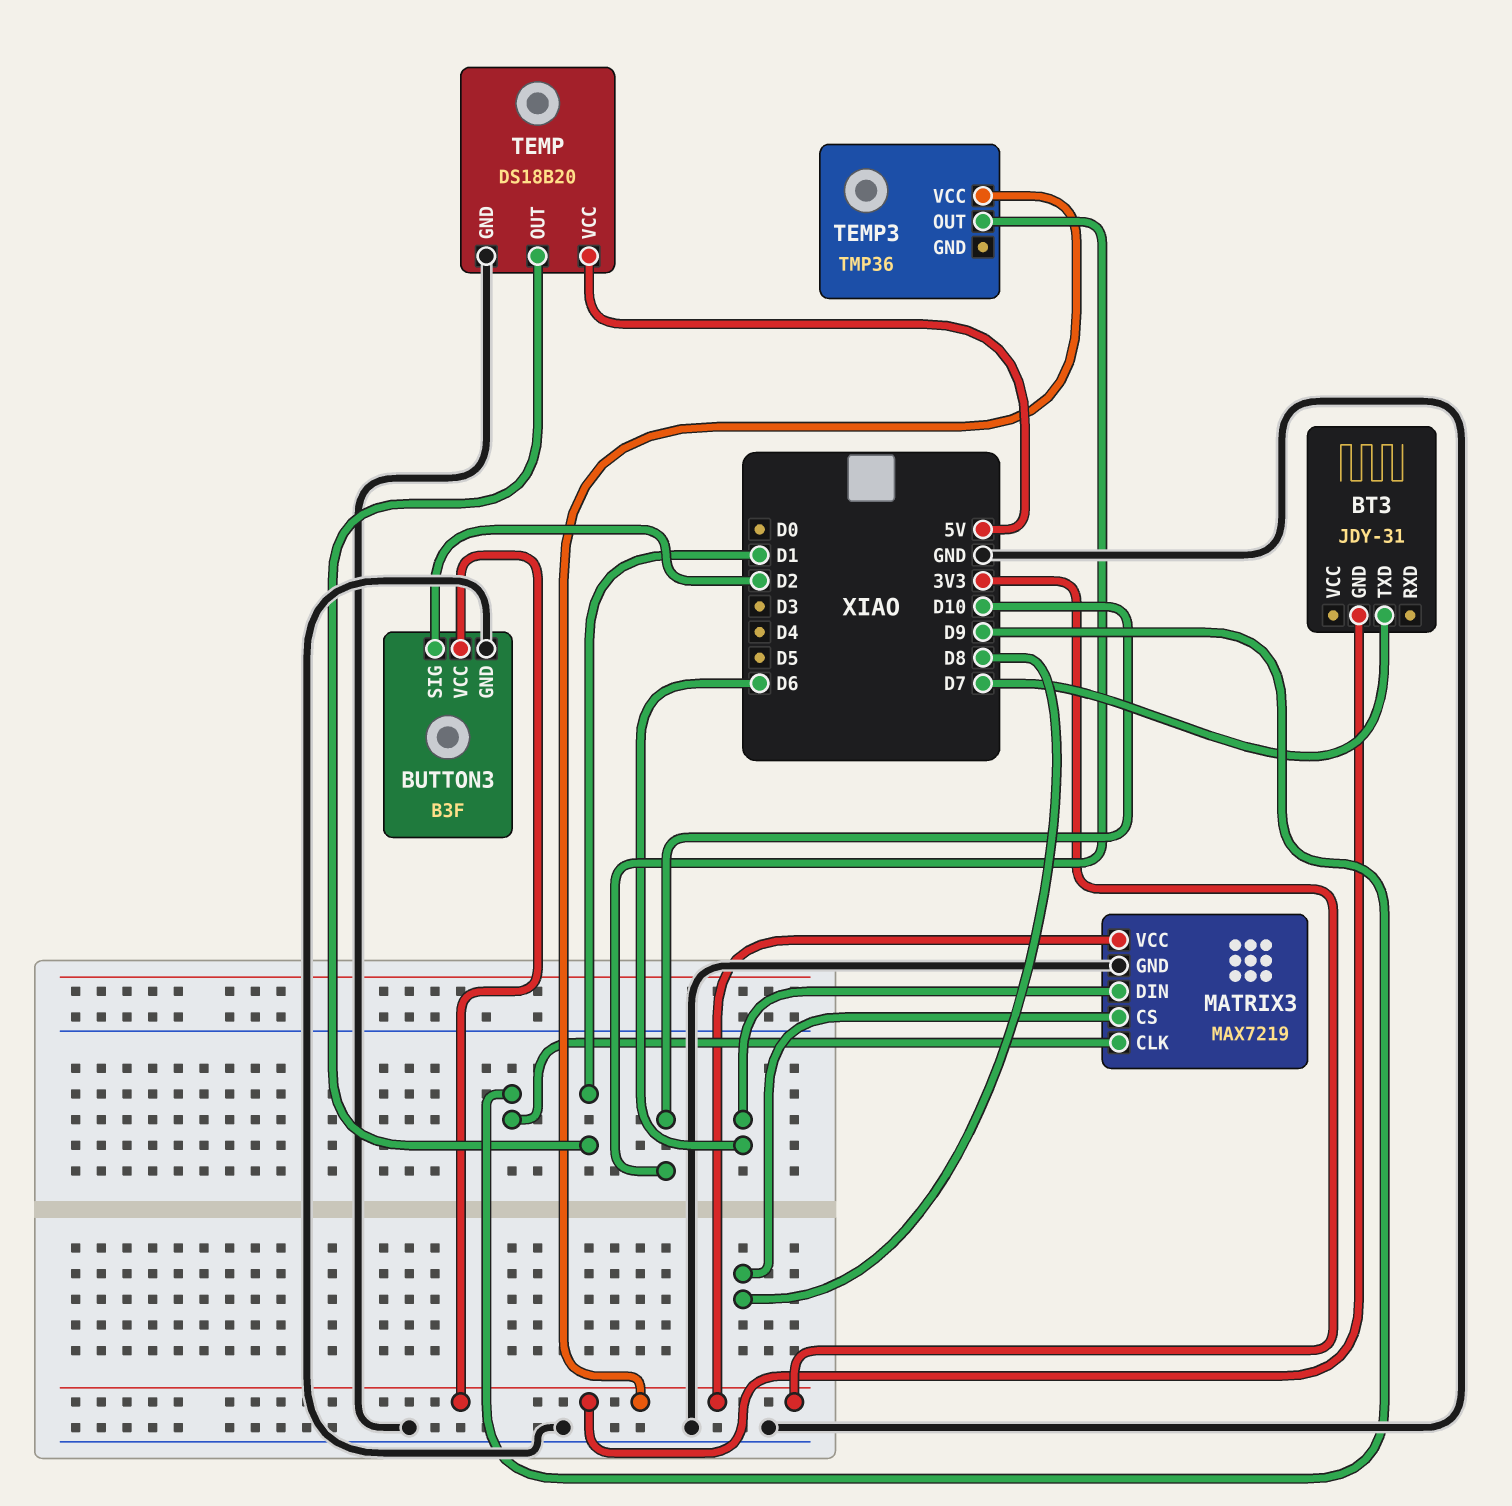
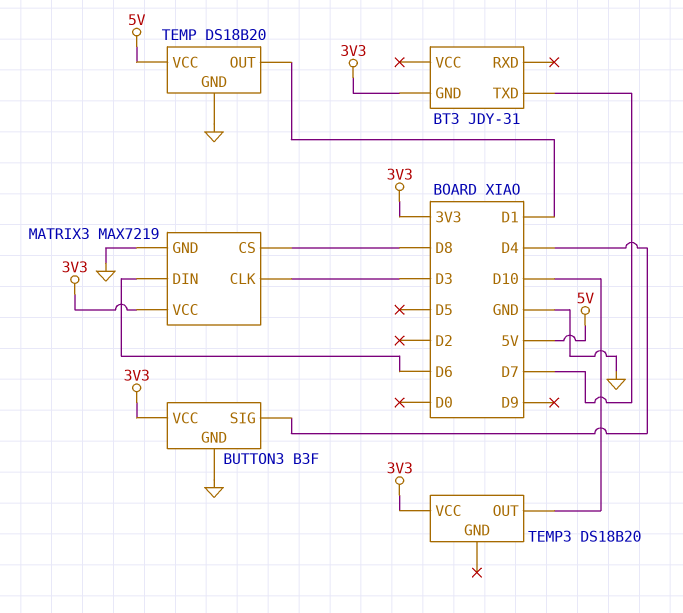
BUTTON3 pin SIG: D2 -> D4
MATRIX3 pin CLK: D9 -> D3
TEMP3: TMP36 -> DS18B20

